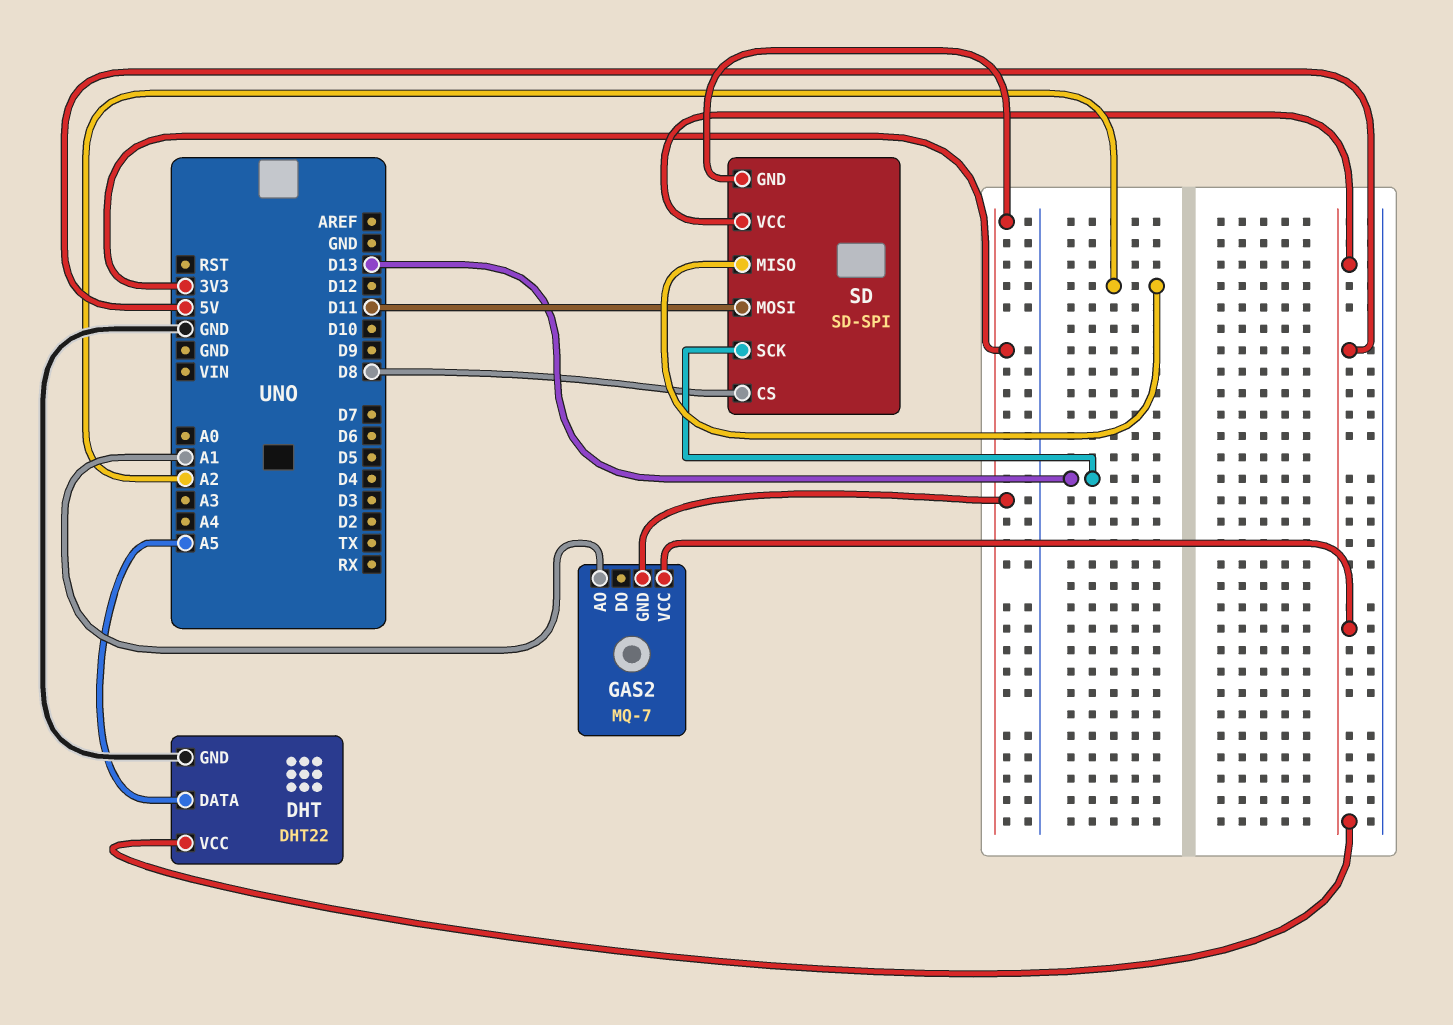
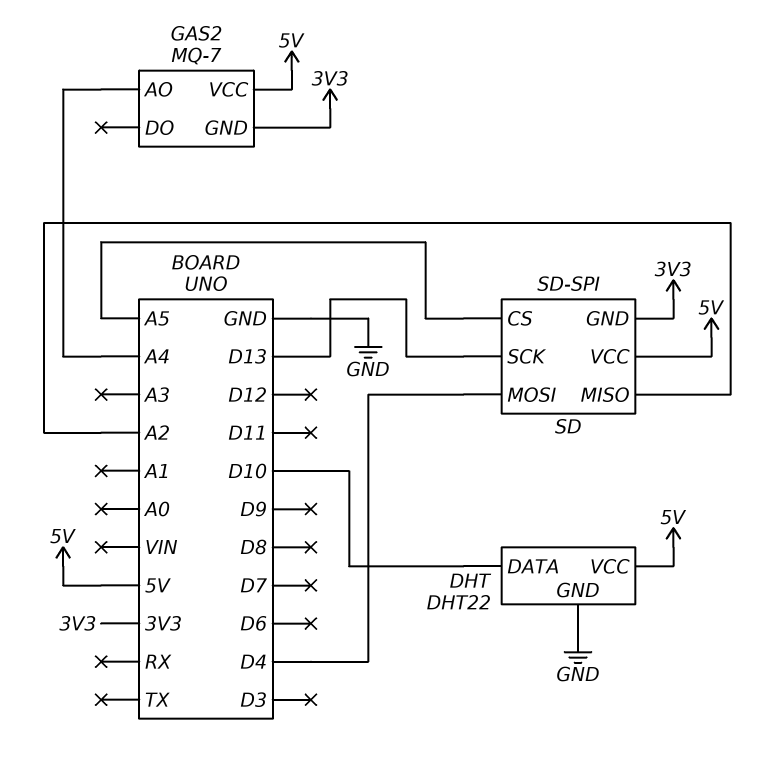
DHT pin DATA: A5 -> D10
GAS2 pin AO: A1 -> A4
SD pin CS: D8 -> A5
SD pin MOSI: D11 -> D4

